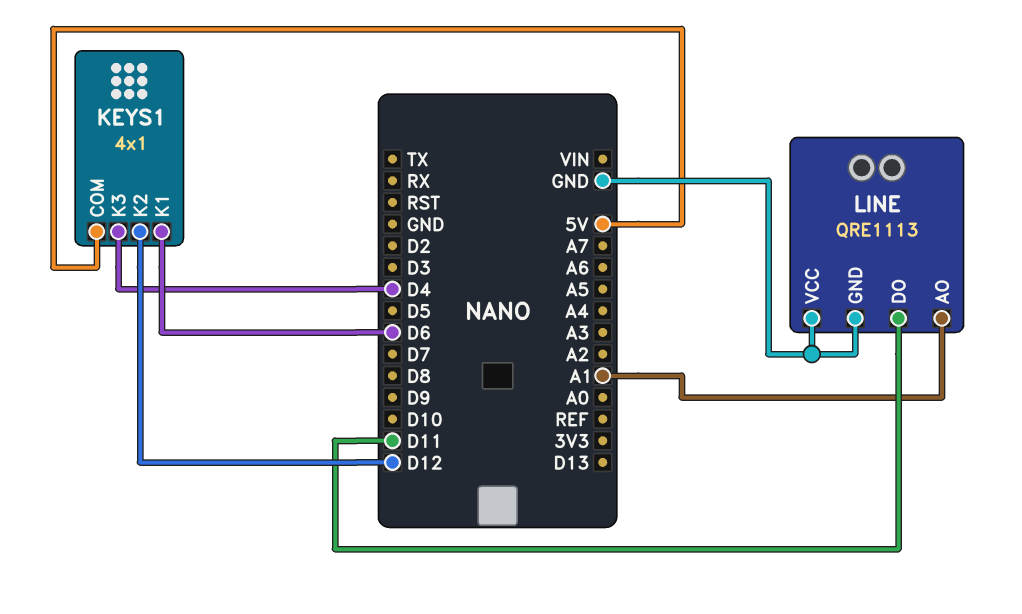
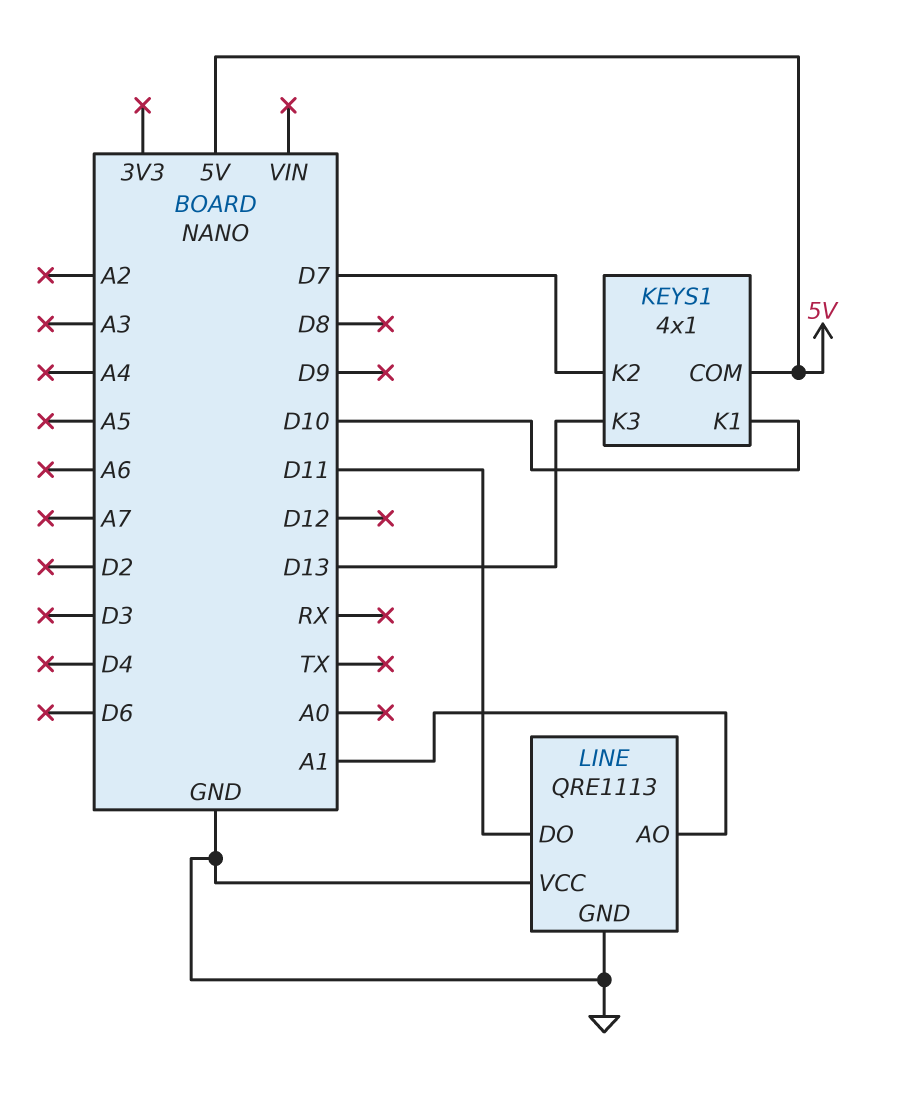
KEYS1 pin K1: D6 -> D10
KEYS1 pin K2: D12 -> D7
KEYS1 pin K3: D4 -> D13

